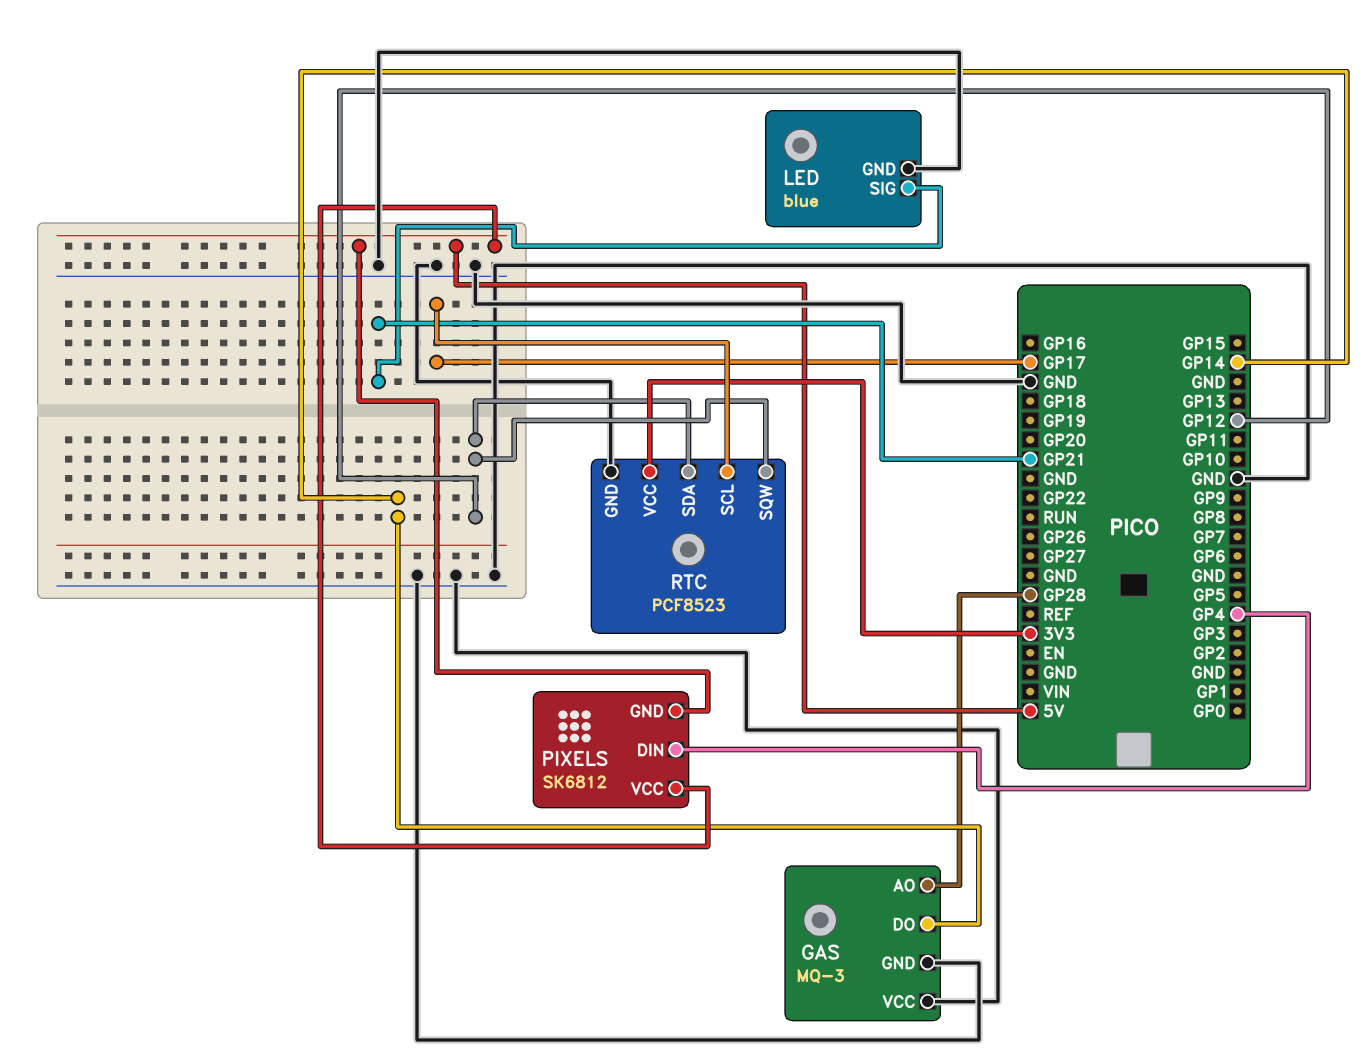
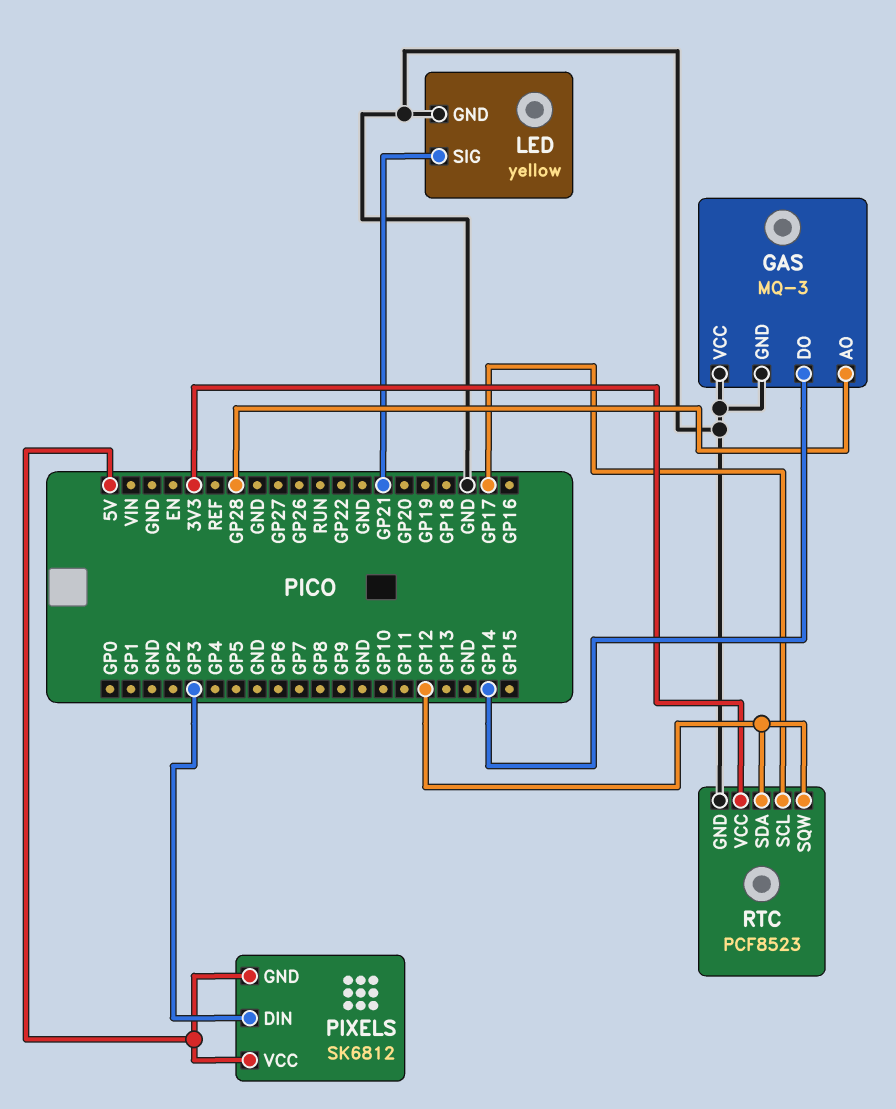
LED: blue -> yellow
PIXELS pin DIN: GP4 -> GP3

